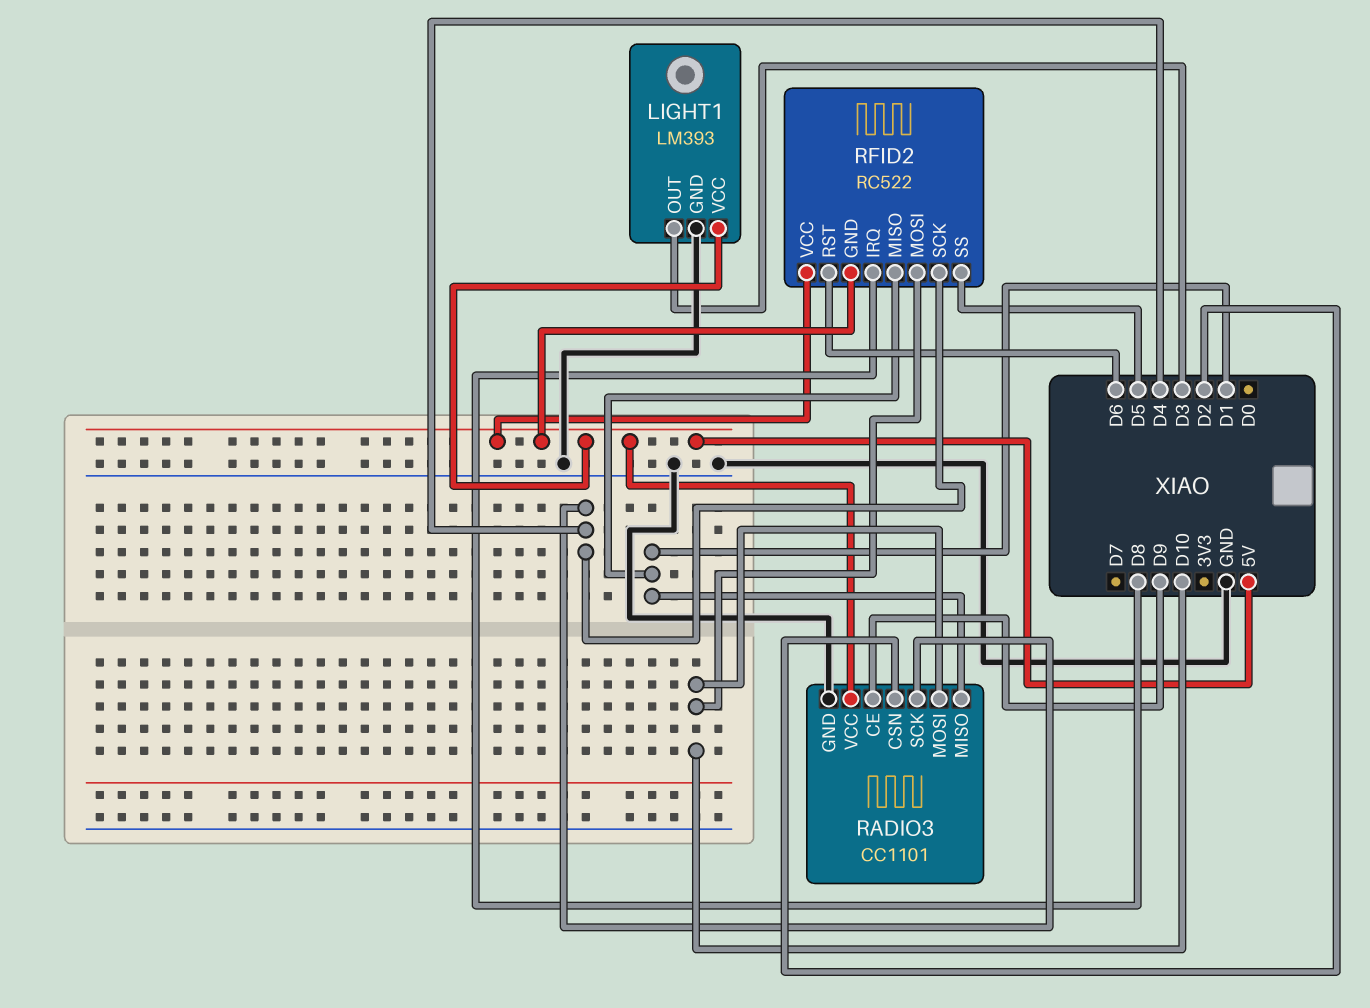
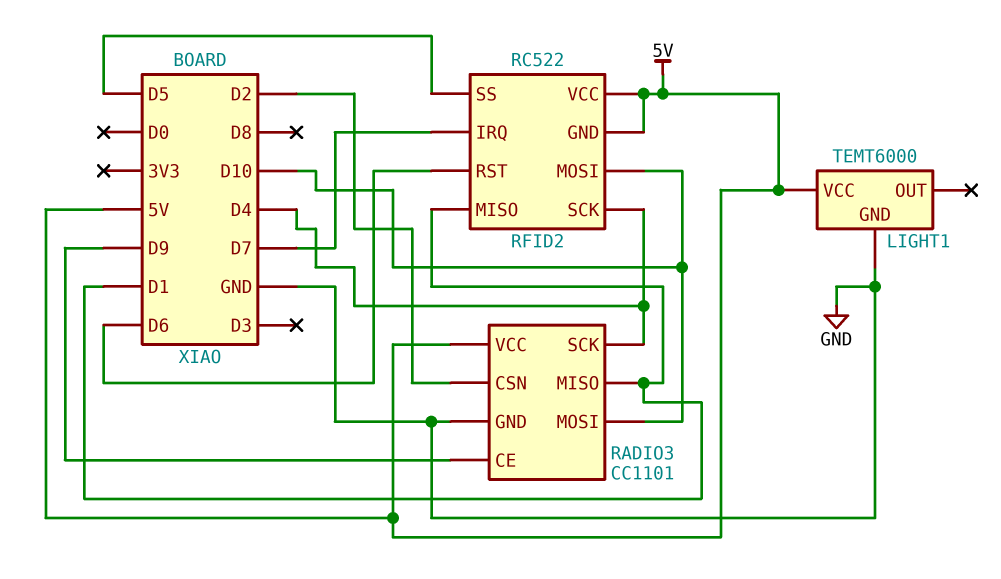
LIGHT1: LM393 -> TEMT6000
LIGHT1 pin OUT: D3 -> none
RFID2 pin IRQ: D8 -> D7

